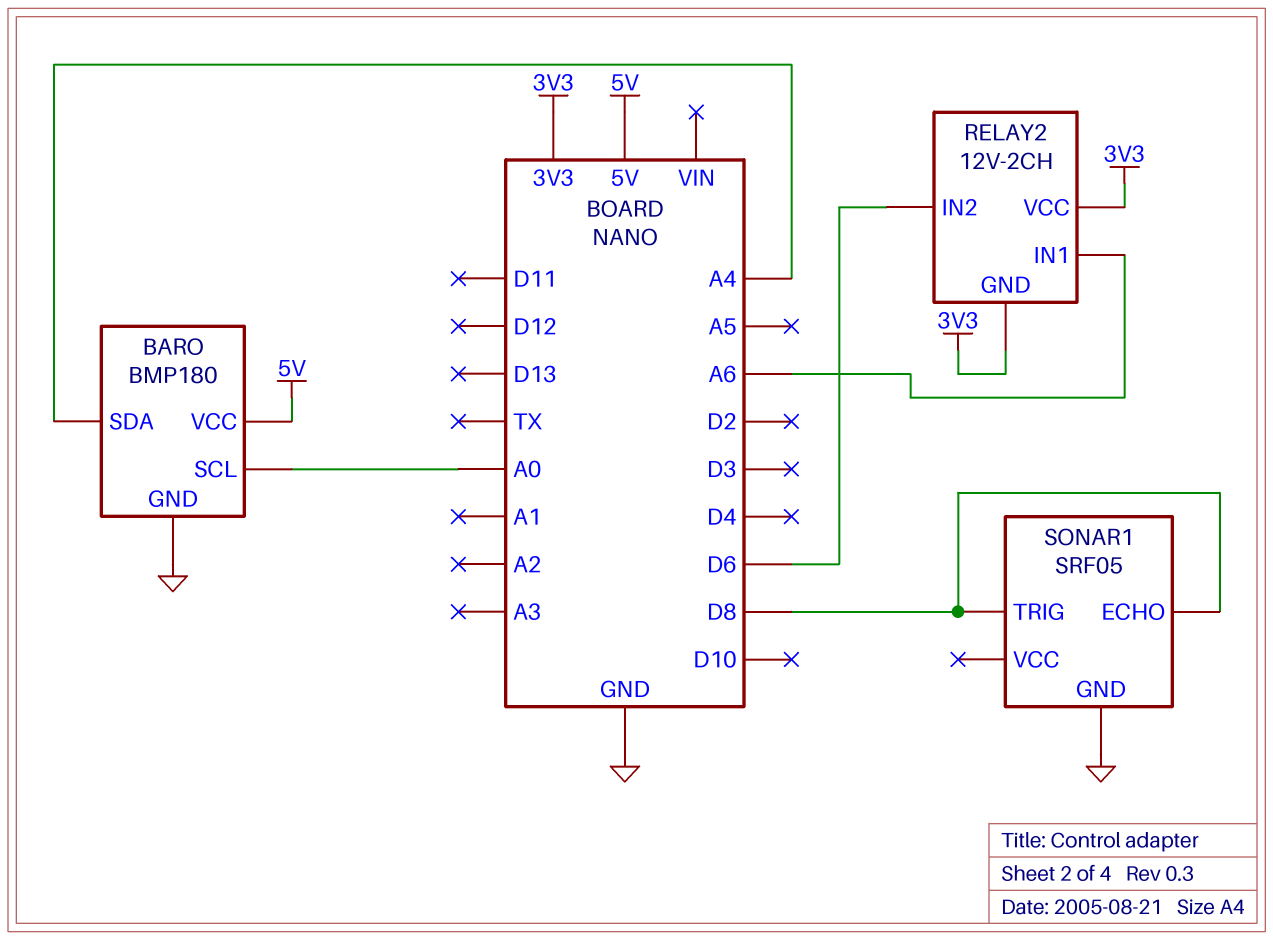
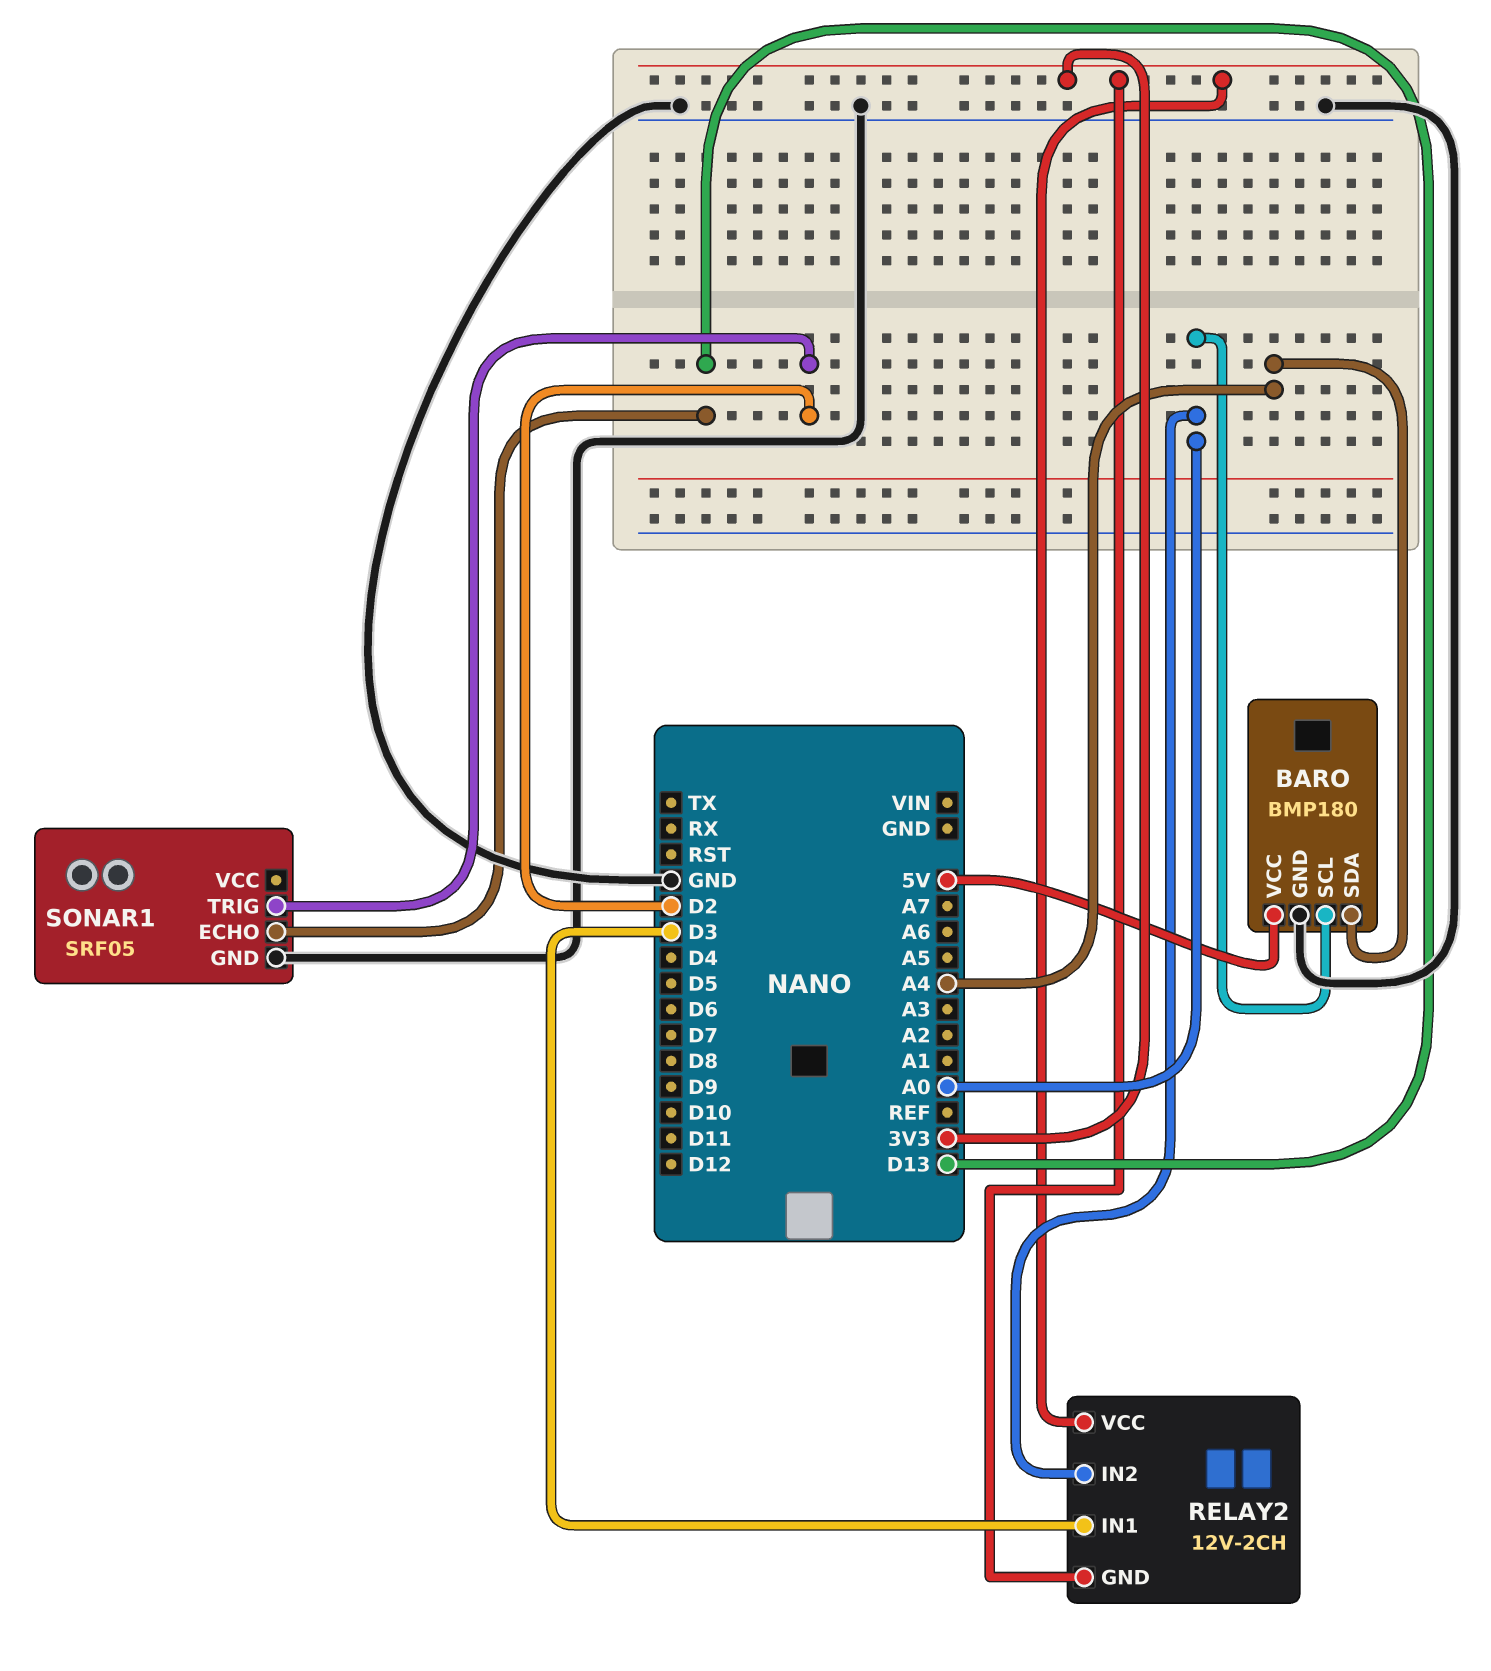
RELAY2 pin IN1: A6 -> D3
RELAY2 pin IN2: D6 -> A0
SONAR1 pin ECHO: D8 -> D13
SONAR1 pin TRIG: D8 -> D2

